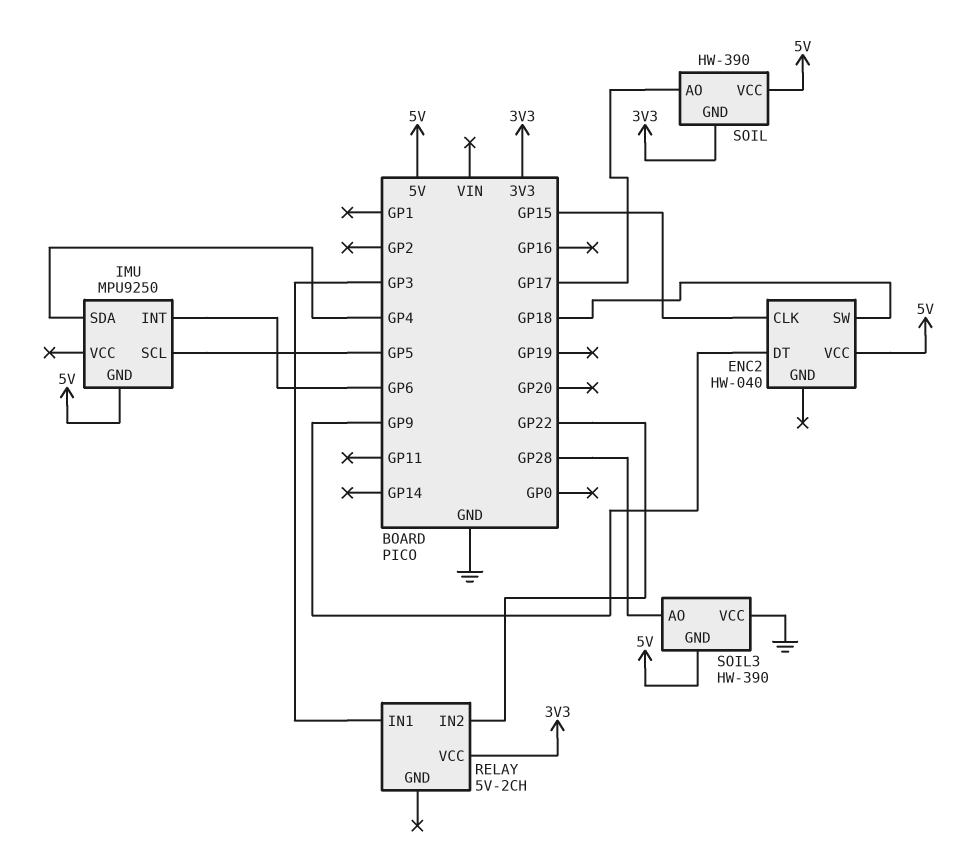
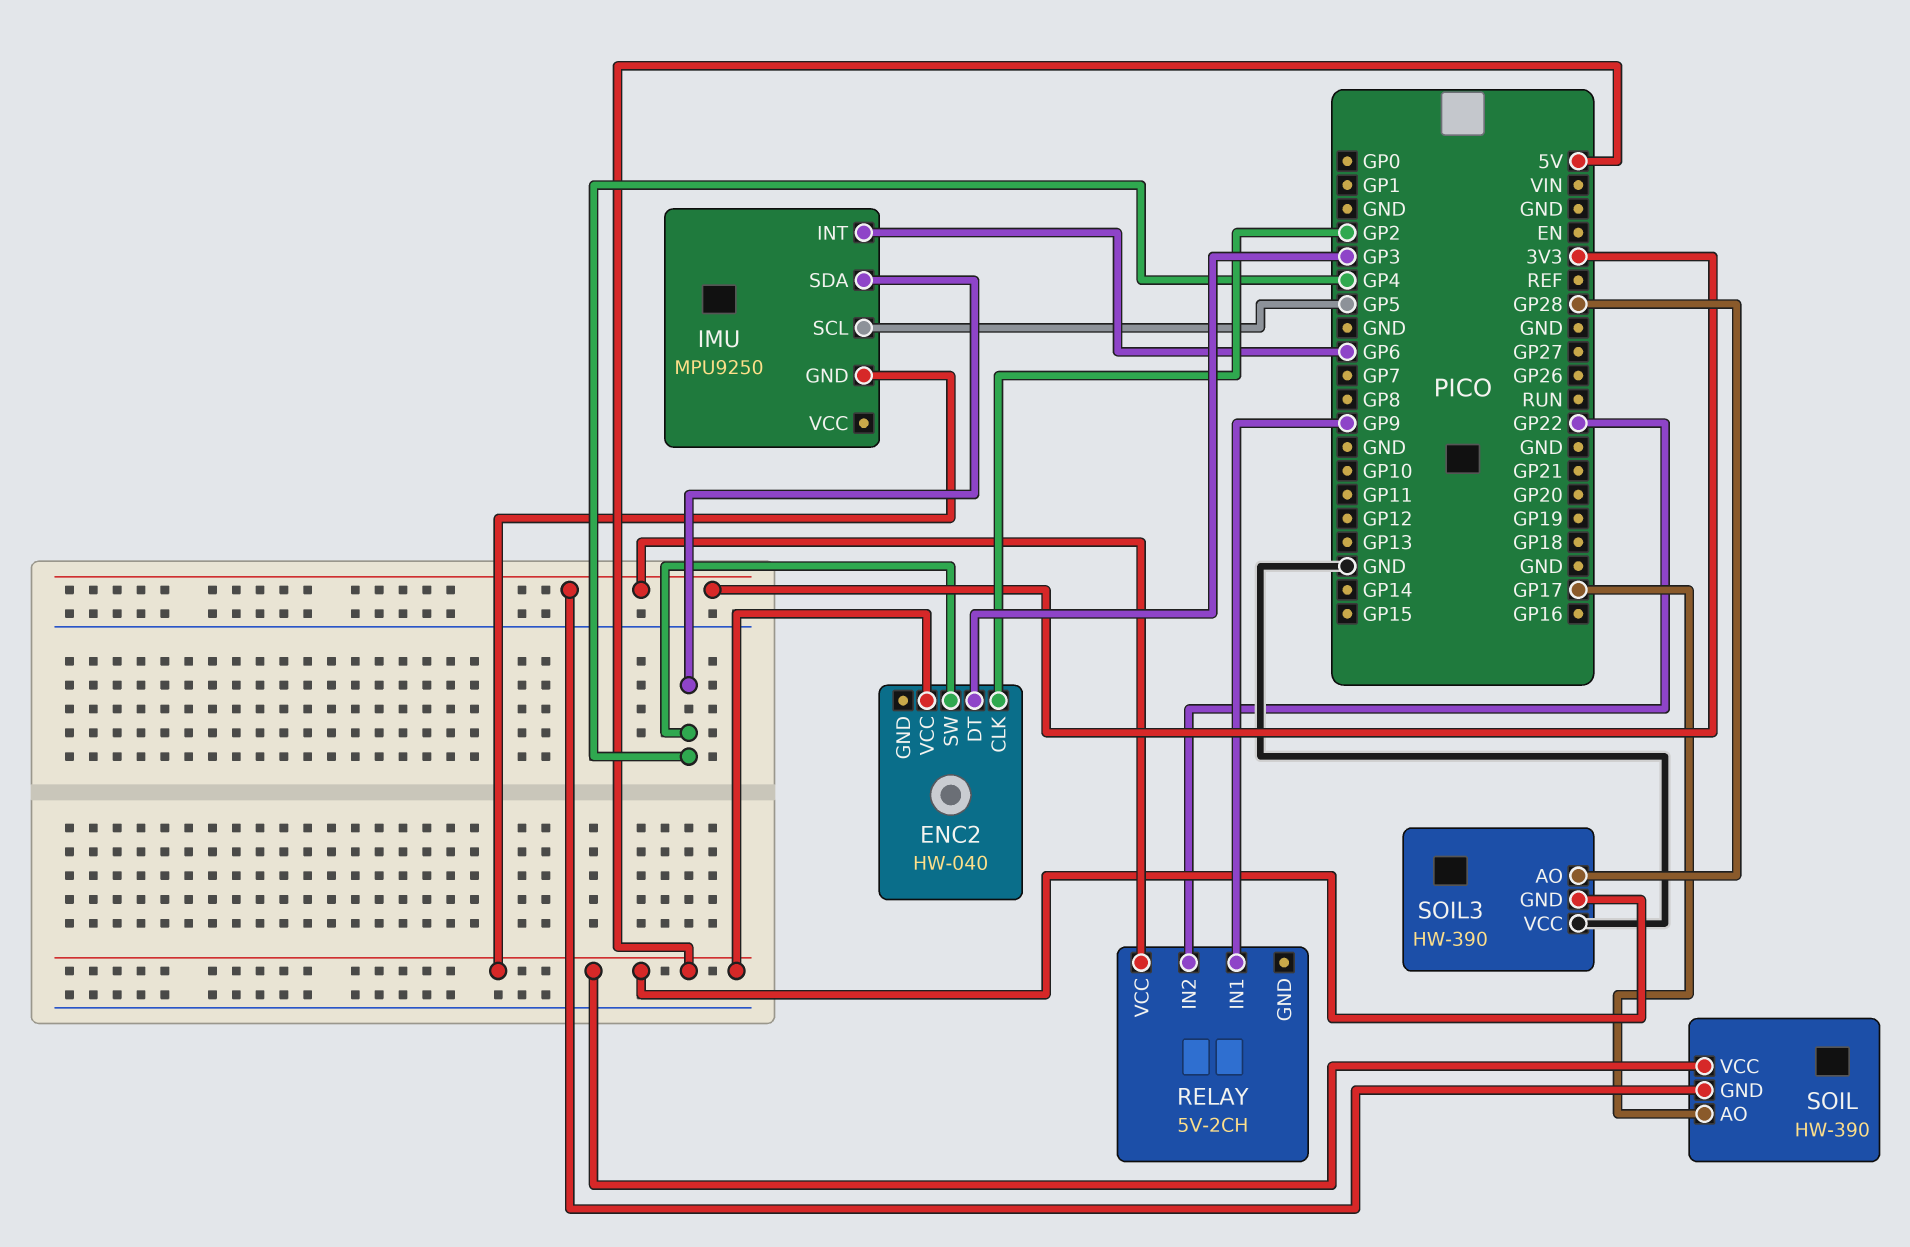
ENC2 pin CLK: GP15 -> GP2
ENC2 pin DT: GP9 -> GP3
ENC2 pin SW: GP18 -> GP4
RELAY pin IN1: GP3 -> GP9

